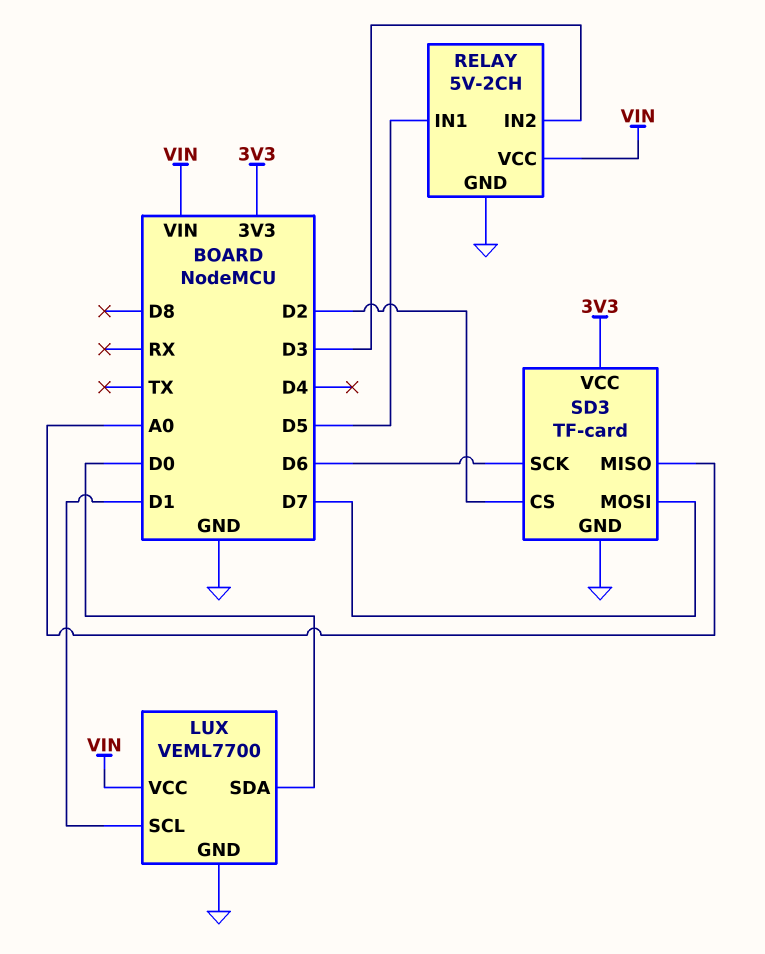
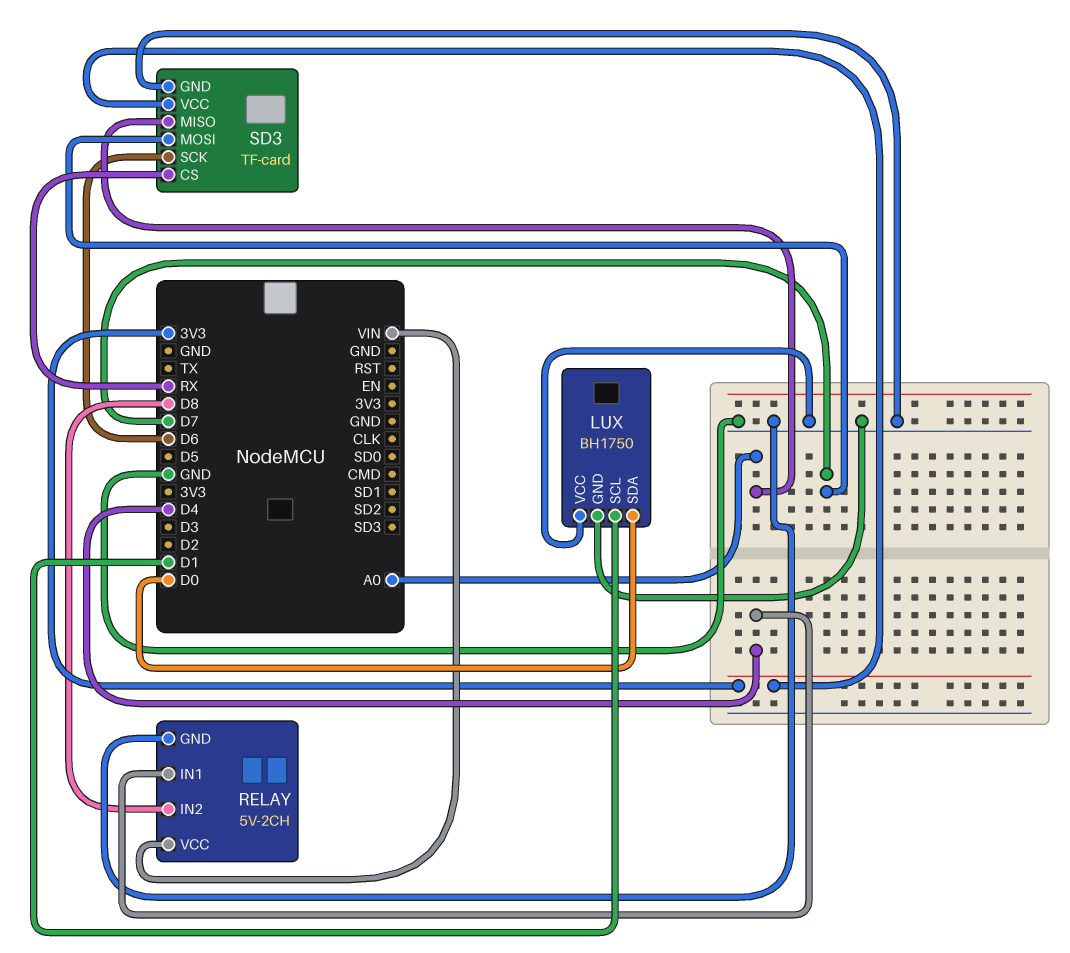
LUX: VEML7700 -> BH1750
LUX pin VCC: VIN -> GND
RELAY pin IN1: D5 -> D4
RELAY pin IN2: D3 -> D8
SD3 pin CS: D2 -> RX

